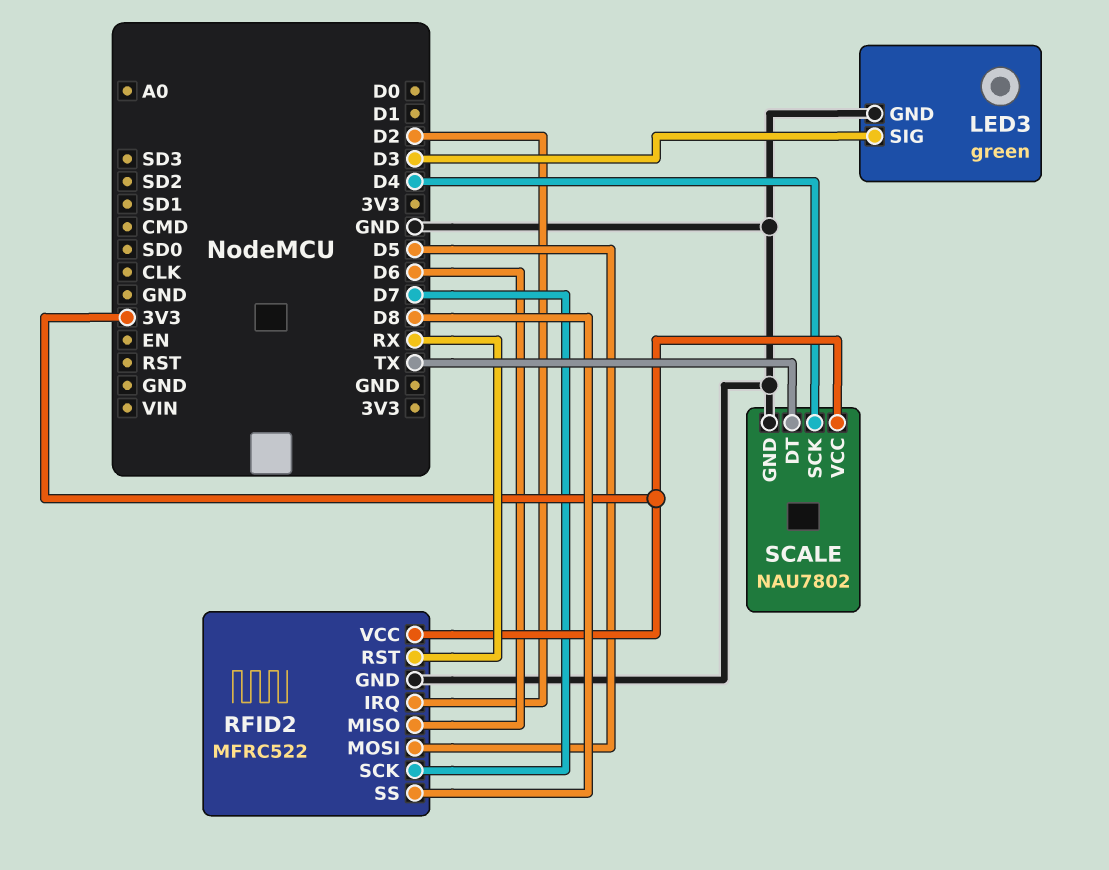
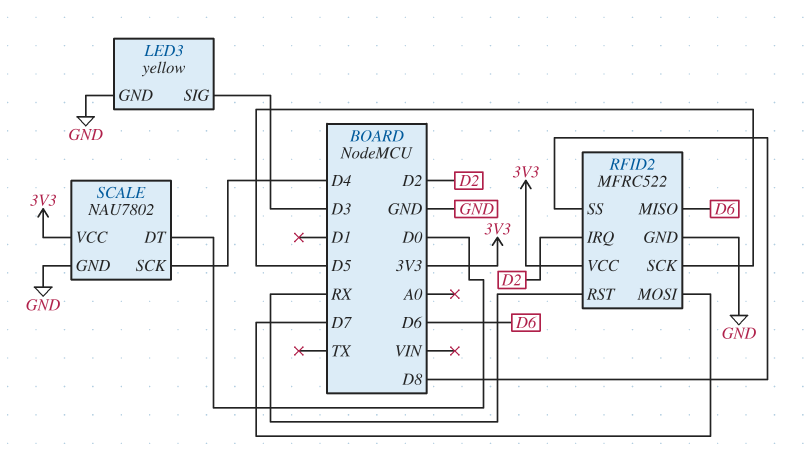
LED3: green -> yellow
RFID2 pin MOSI: D5 -> D7
RFID2 pin SCK: D7 -> D5
SCALE pin DT: TX -> D0

